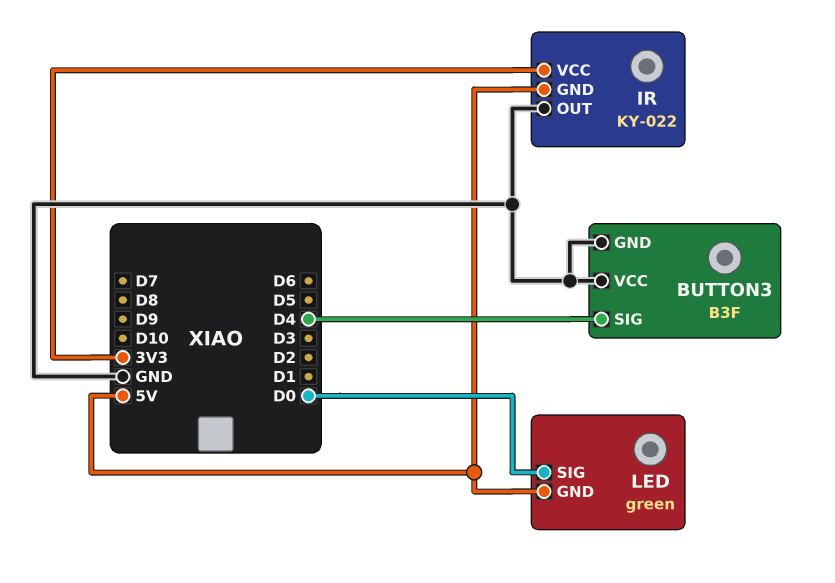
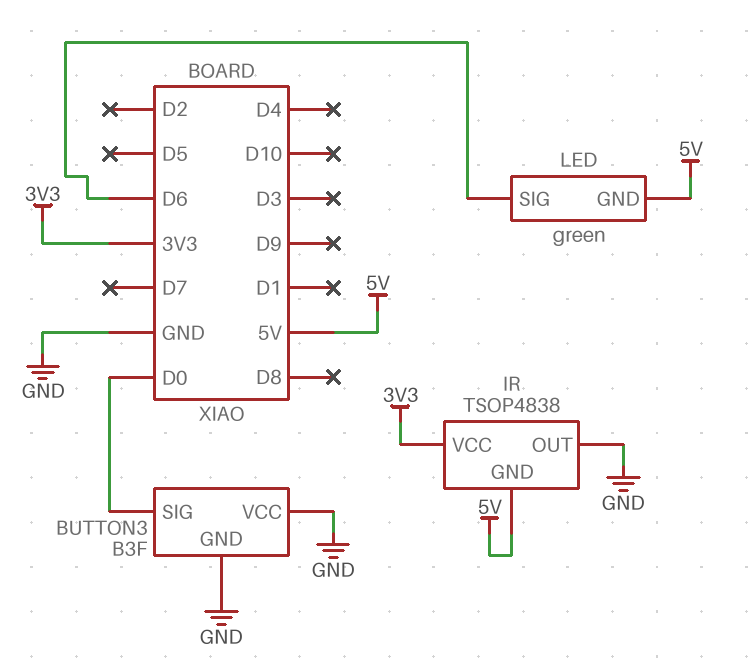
BUTTON3 pin SIG: D4 -> D0
IR: KY-022 -> TSOP4838
LED pin SIG: D0 -> D6

